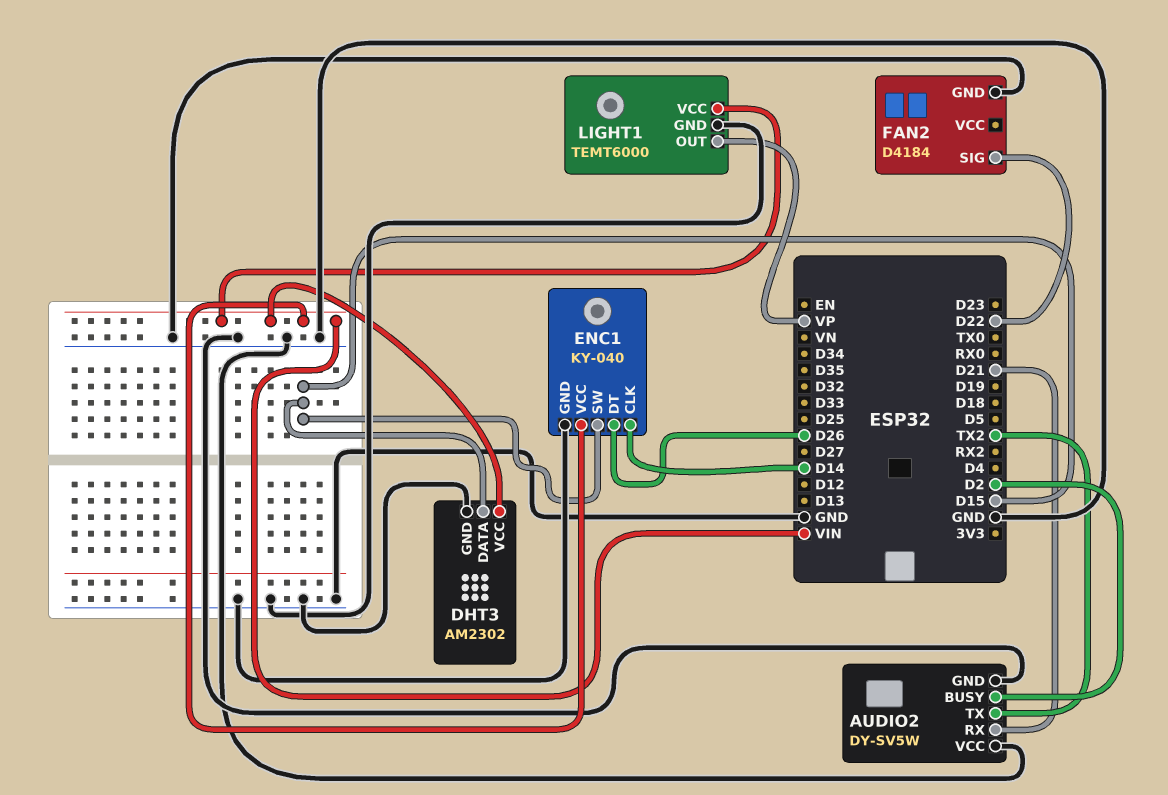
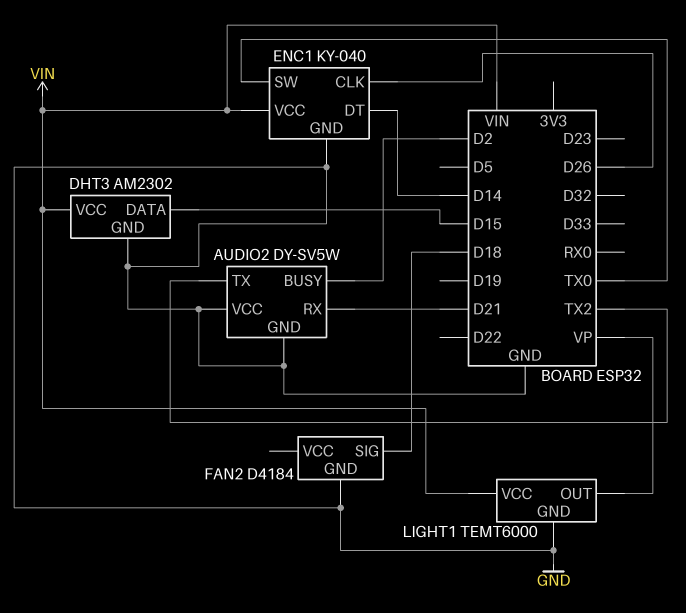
ENC1 pin CLK: D14 -> D26
ENC1 pin DT: D26 -> D14
ENC1 pin SW: D15 -> TX0
FAN2 pin SIG: D22 -> D18

